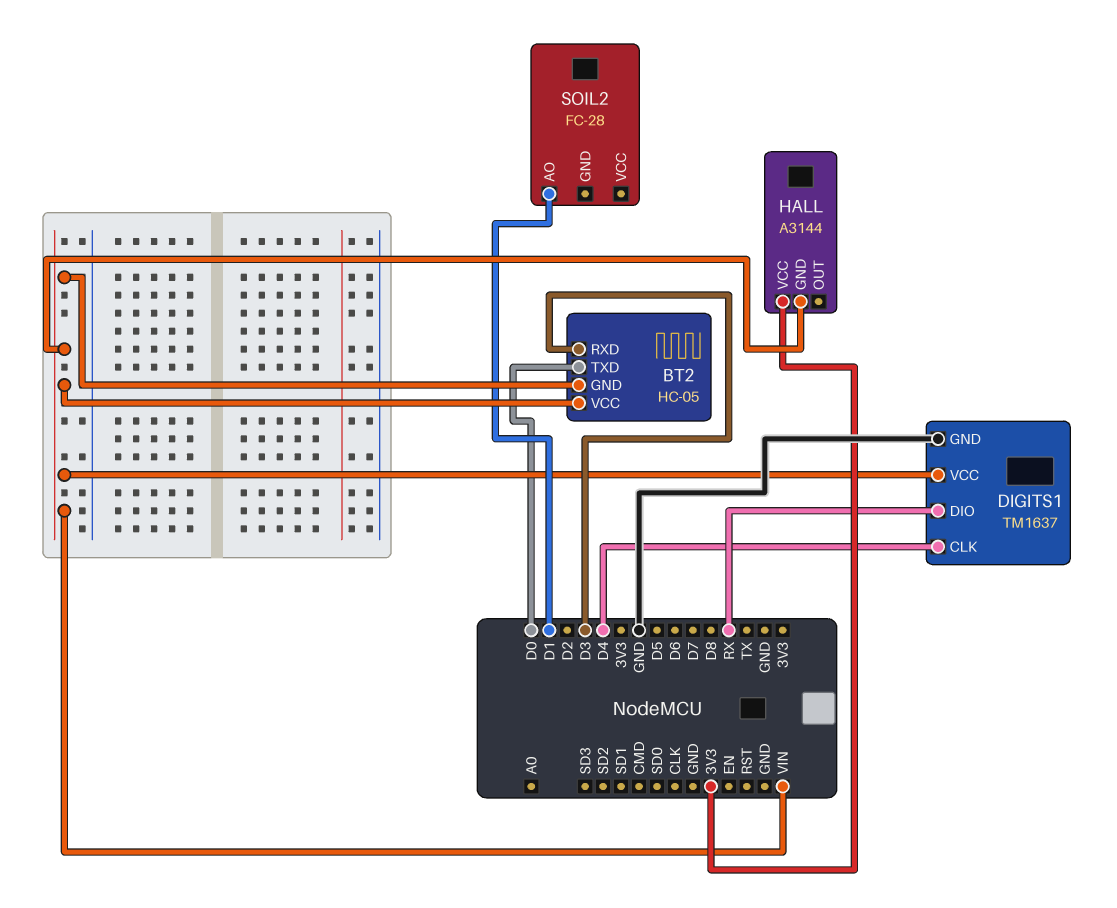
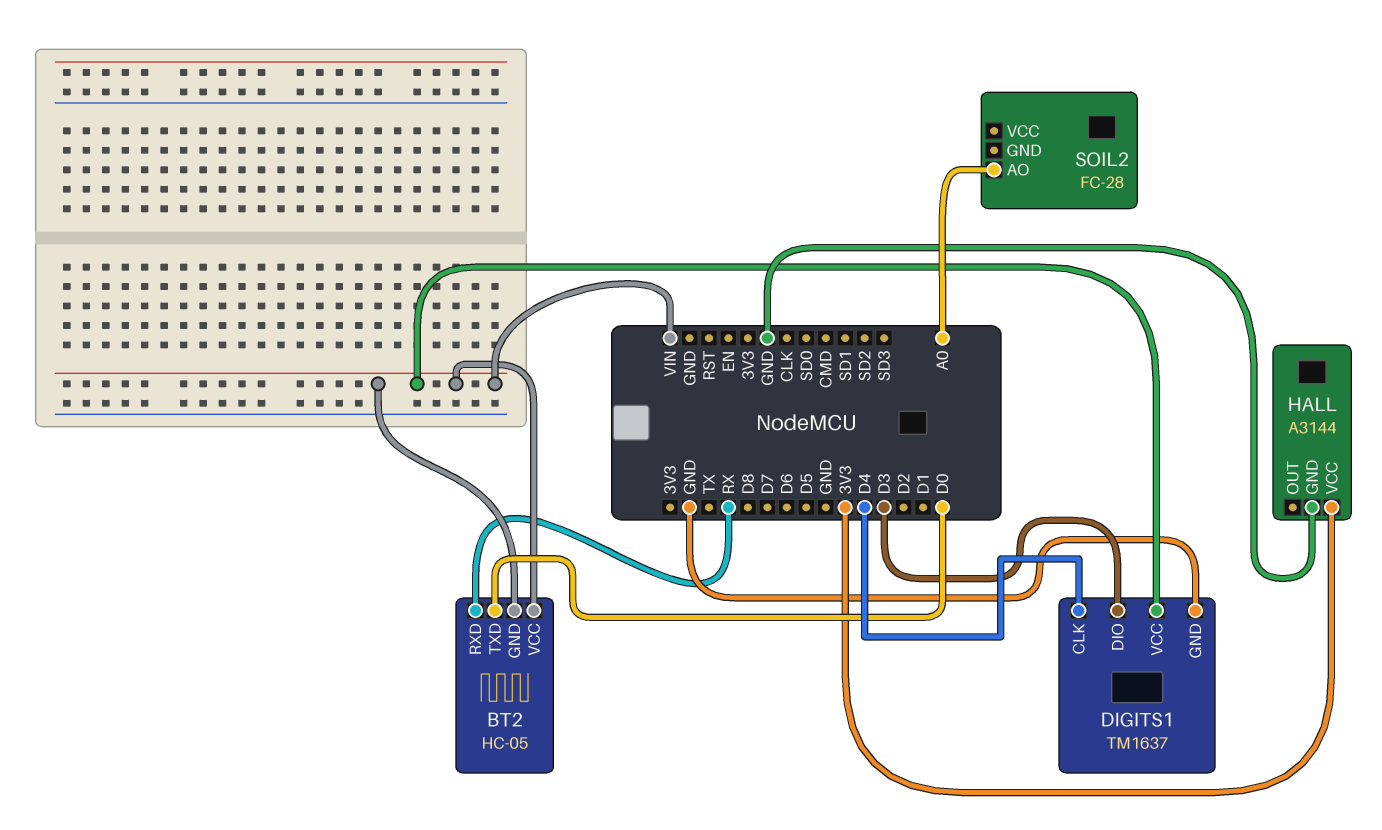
BT2 pin RXD: D3 -> RX
DIGITS1 pin DIO: RX -> D3
HALL pin GND: VIN -> GND
SOIL2 pin AO: D1 -> A0

